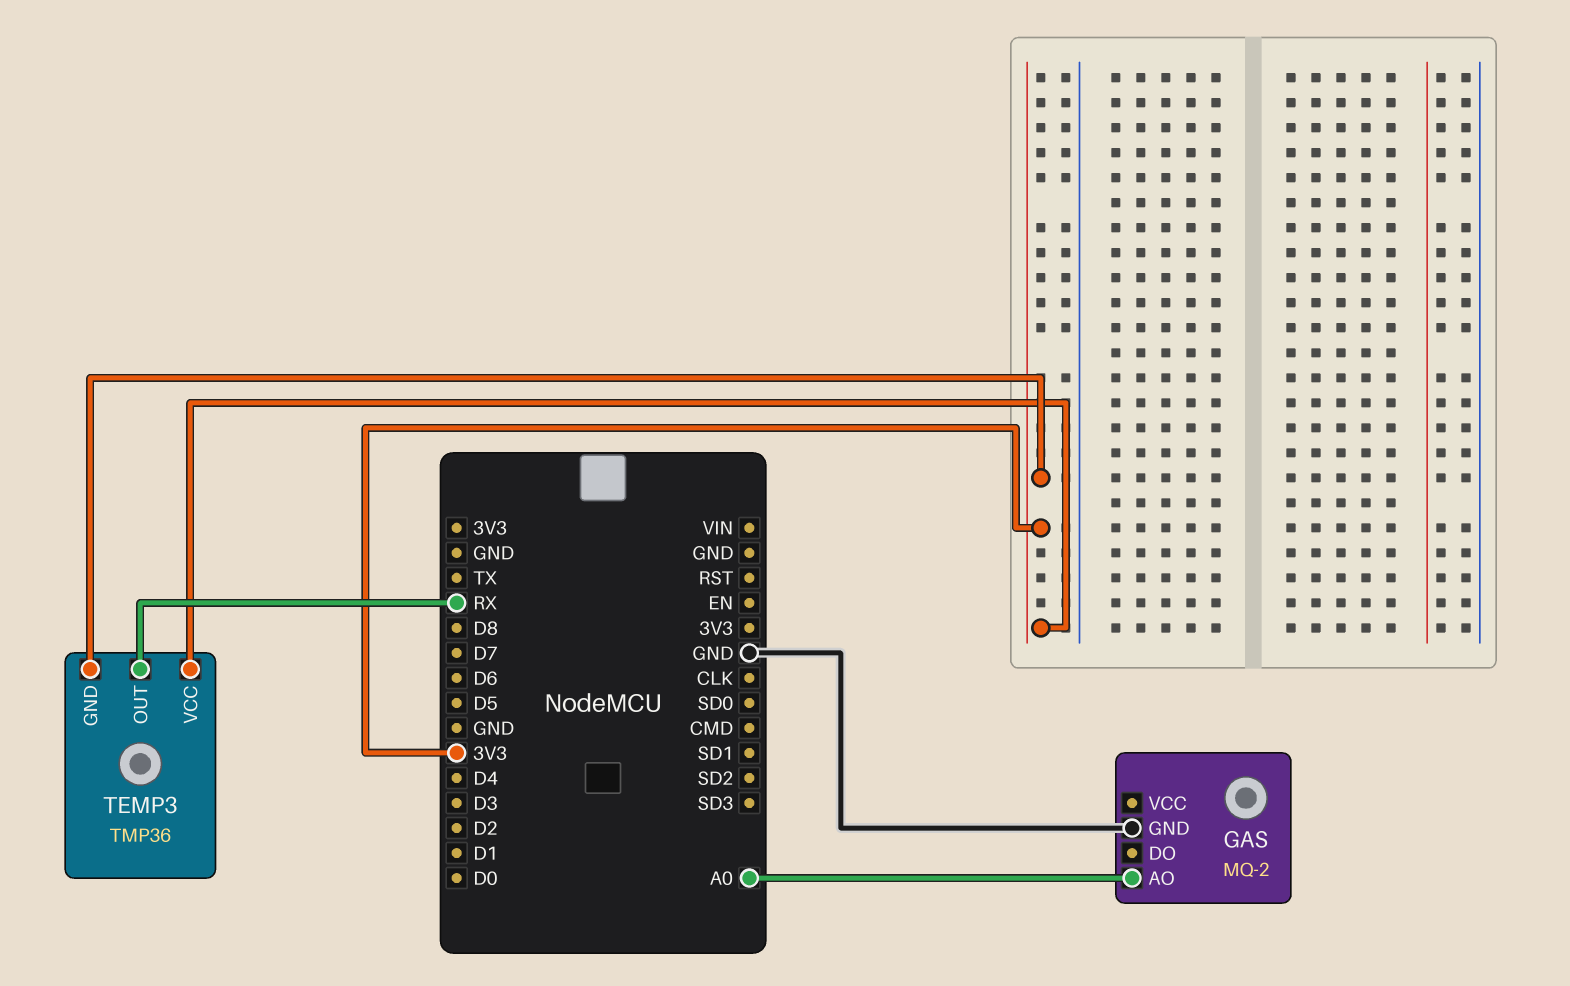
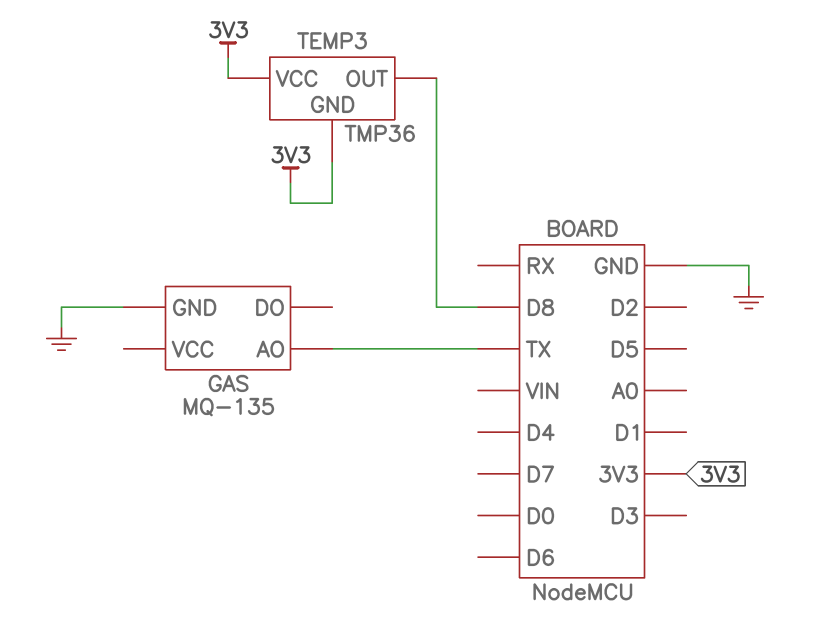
GAS: MQ-2 -> MQ-135
GAS pin AO: A0 -> TX
TEMP3 pin OUT: RX -> D8

